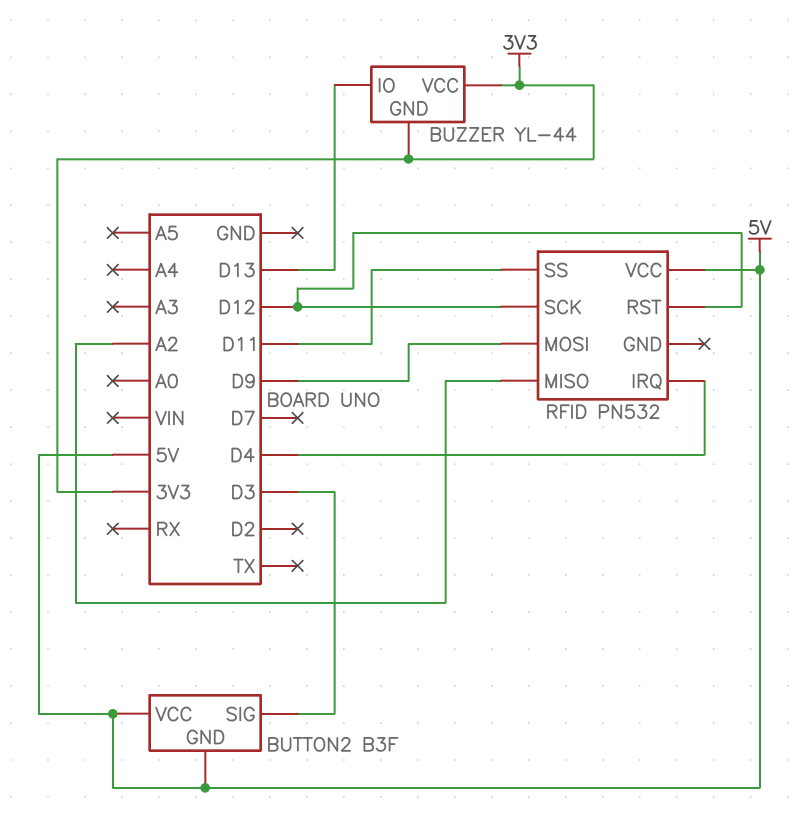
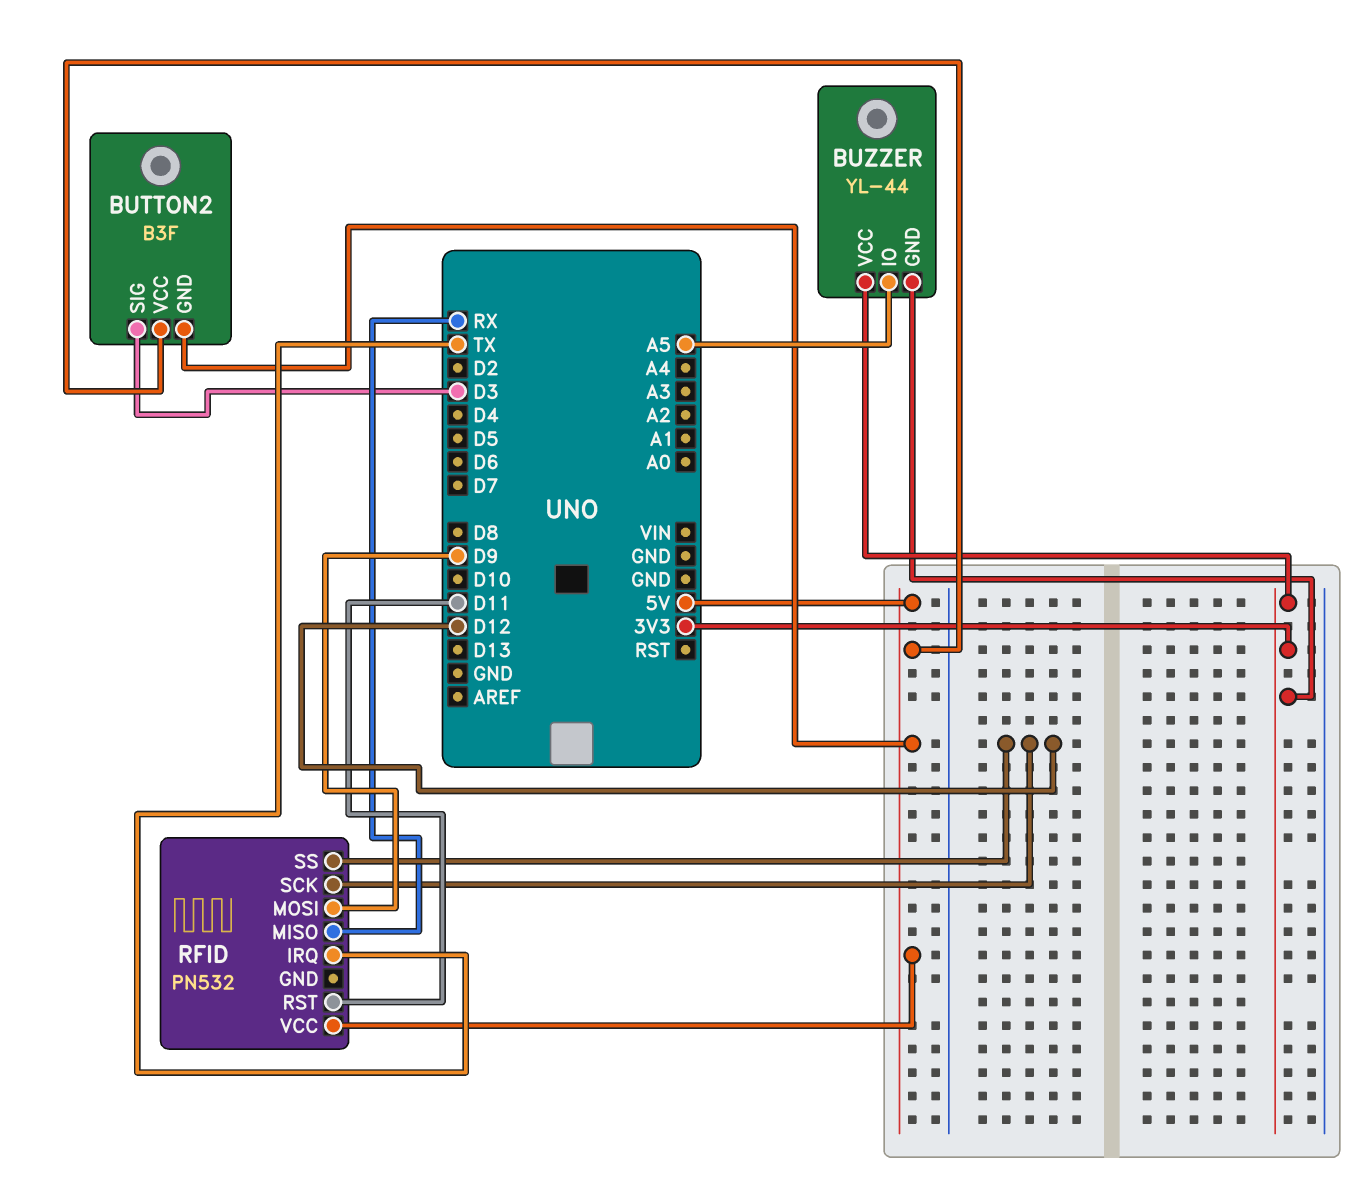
BUZZER pin IO: D13 -> A5
RFID pin IRQ: D4 -> TX
RFID pin MISO: A2 -> RX
RFID pin RST: D12 -> D11
RFID pin SS: D11 -> D12

